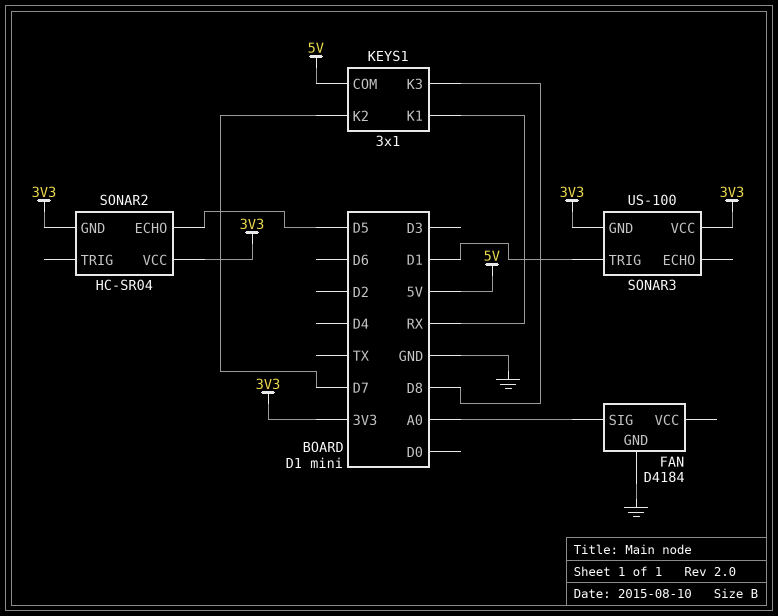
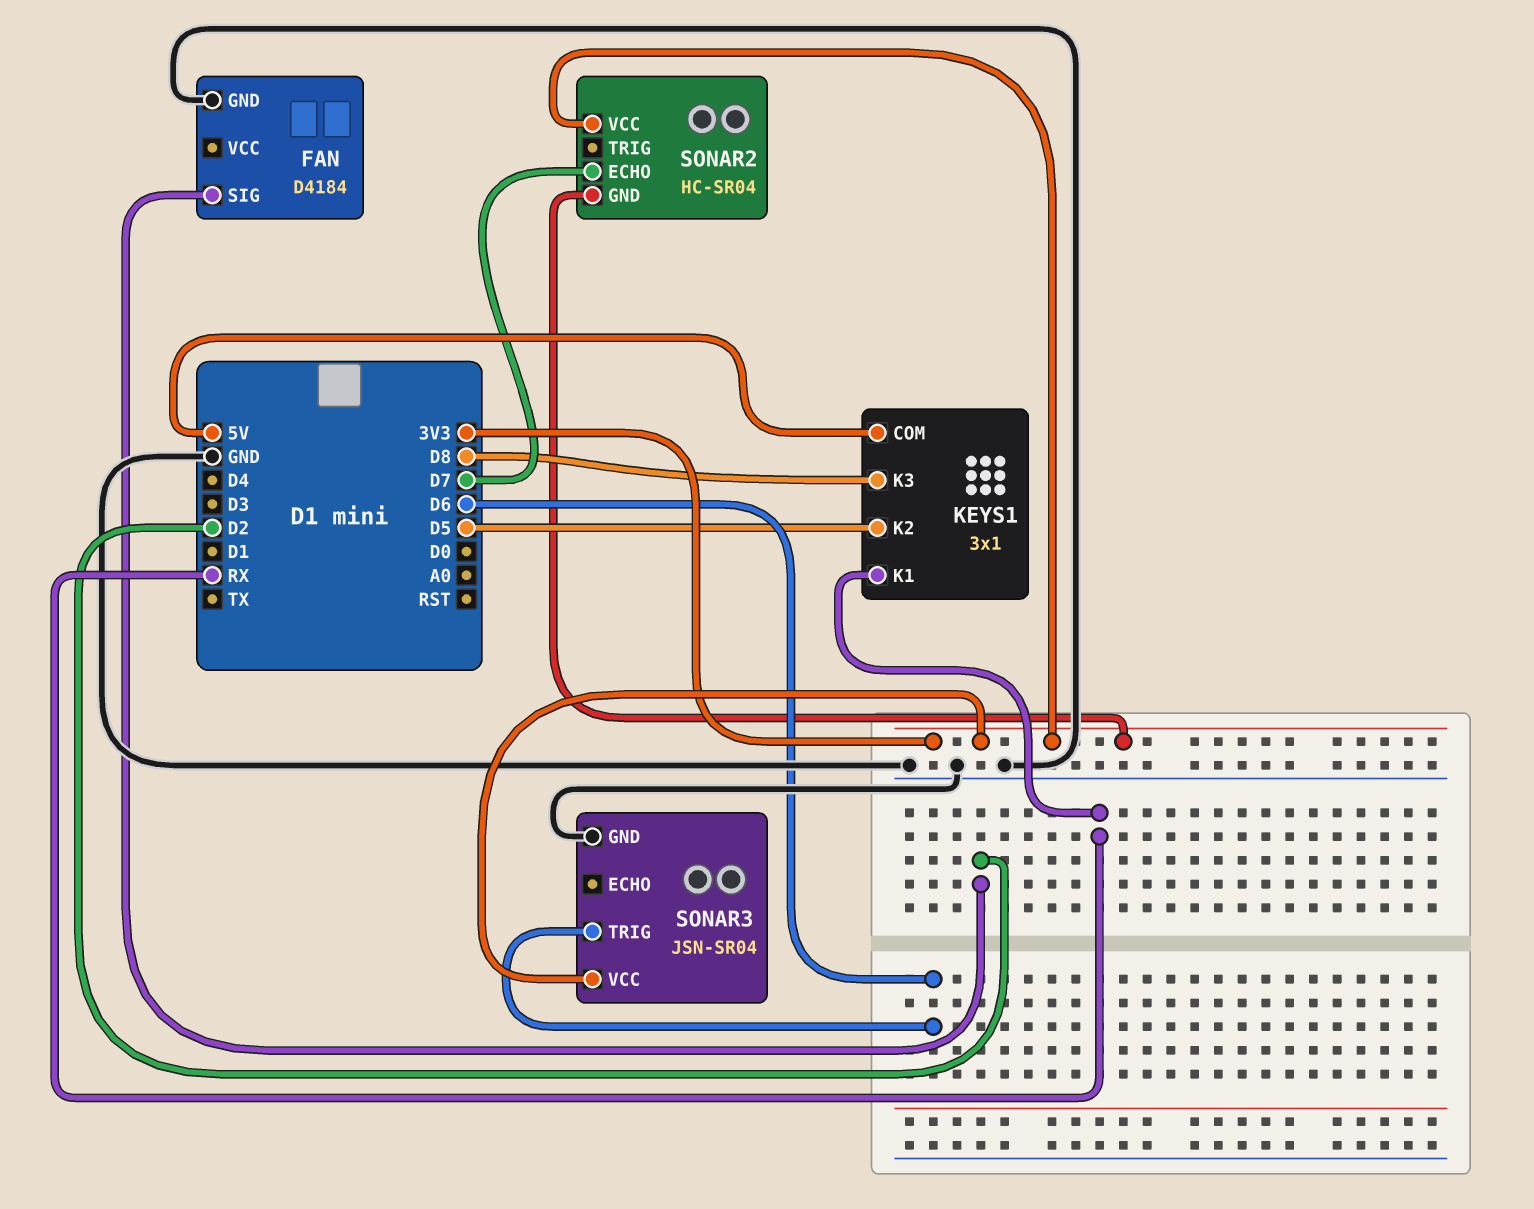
FAN pin SIG: A0 -> D2
KEYS1 pin K2: D7 -> D5
SONAR2 pin ECHO: D5 -> D7
SONAR3: US-100 -> JSN-SR04
SONAR3 pin GND: 3V3 -> GND
SONAR3 pin TRIG: D1 -> D6

